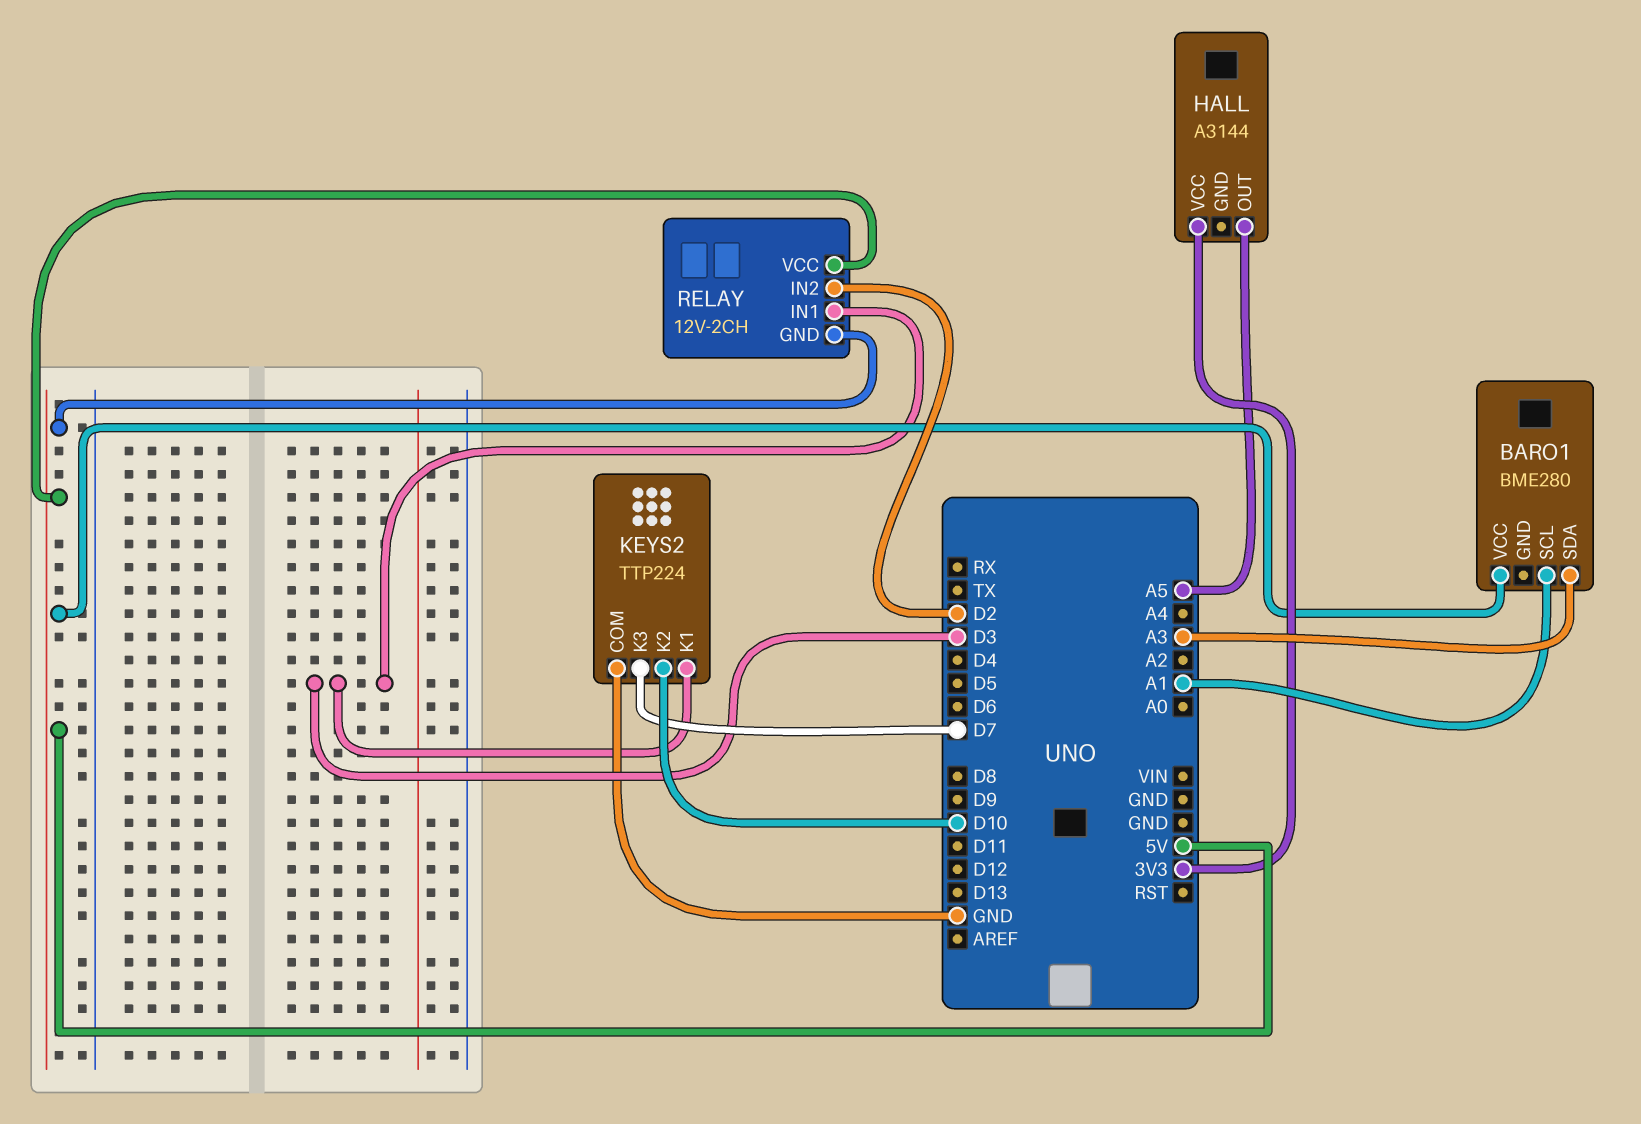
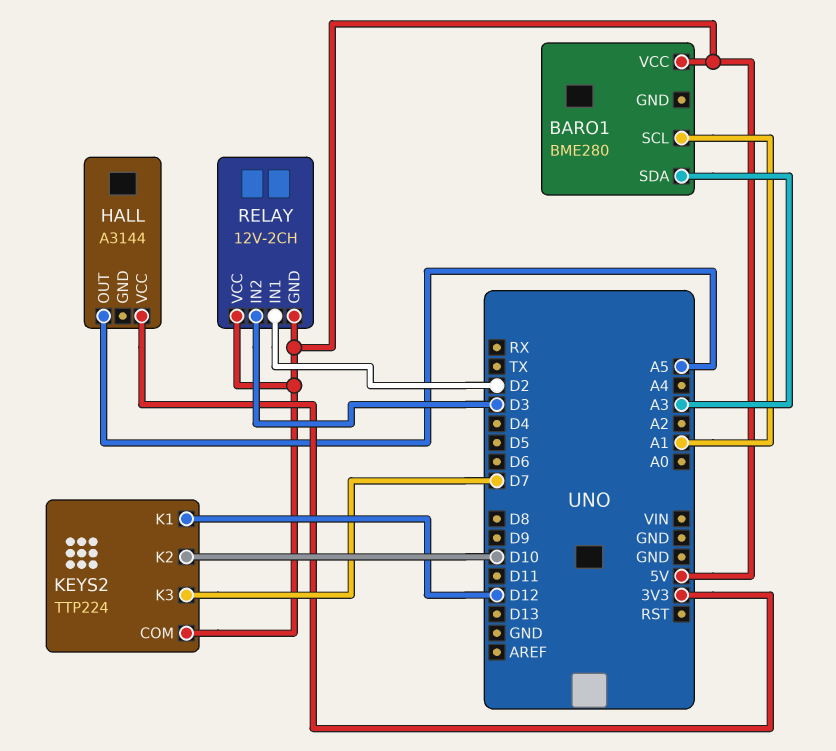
KEYS2 pin COM: GND -> 5V
KEYS2 pin K1: D3 -> D12
RELAY pin IN1: D3 -> D2
RELAY pin IN2: D2 -> D3

